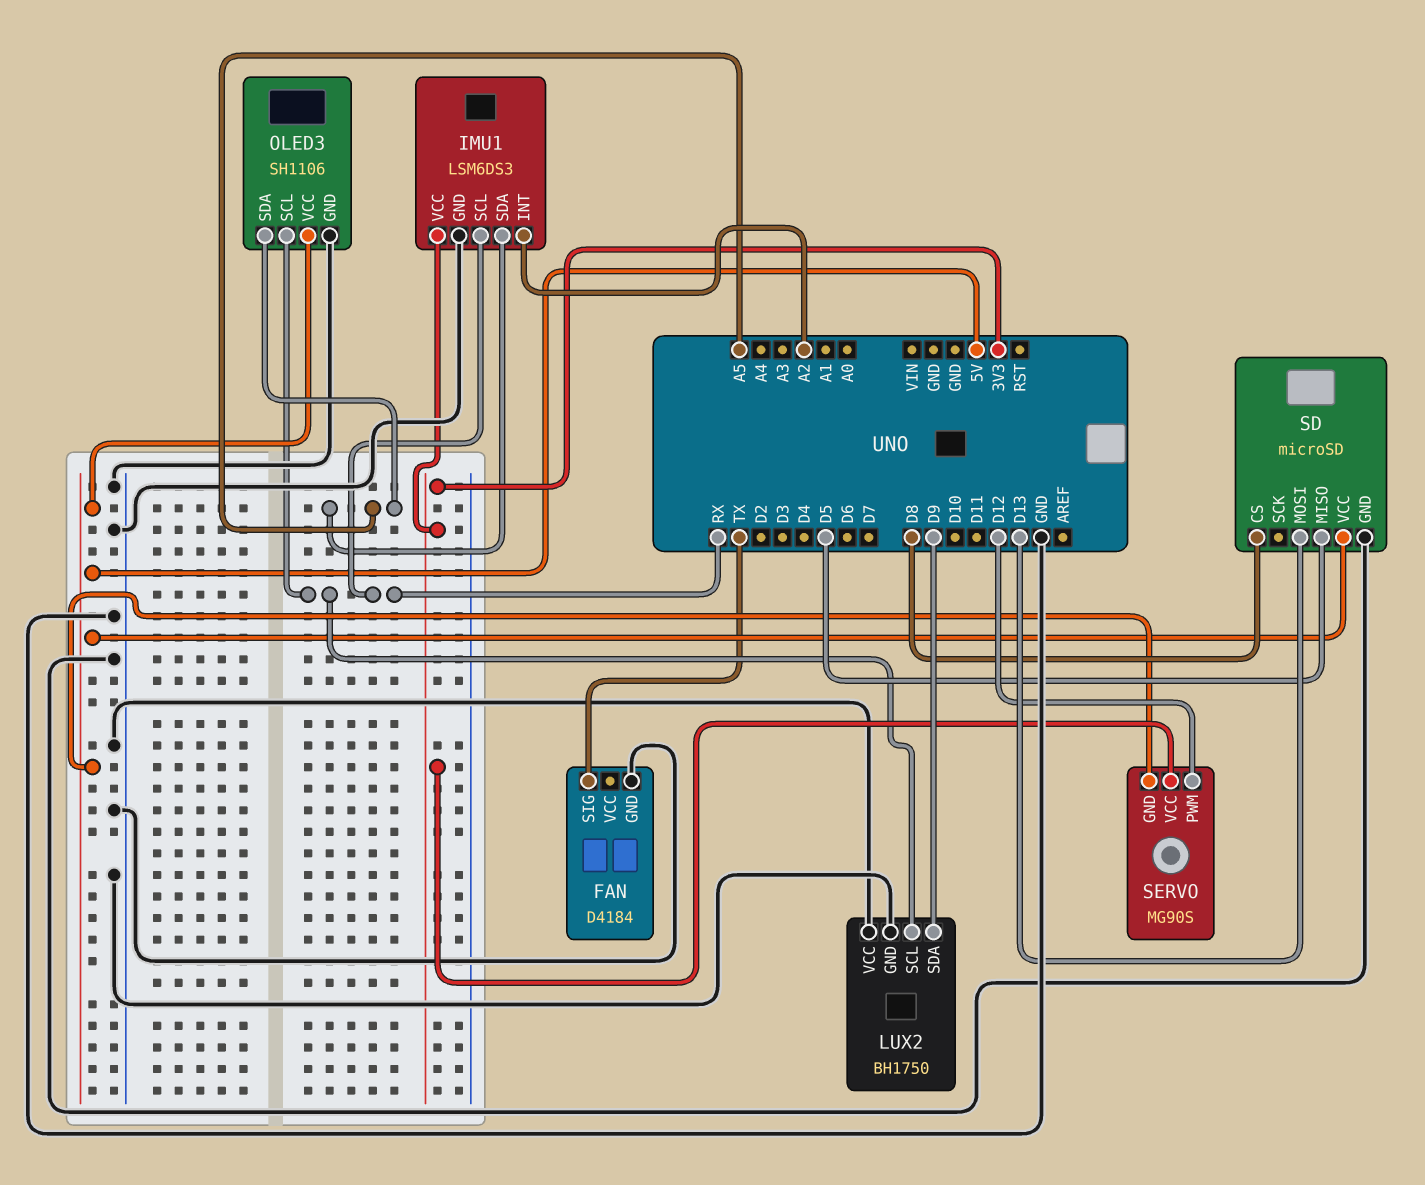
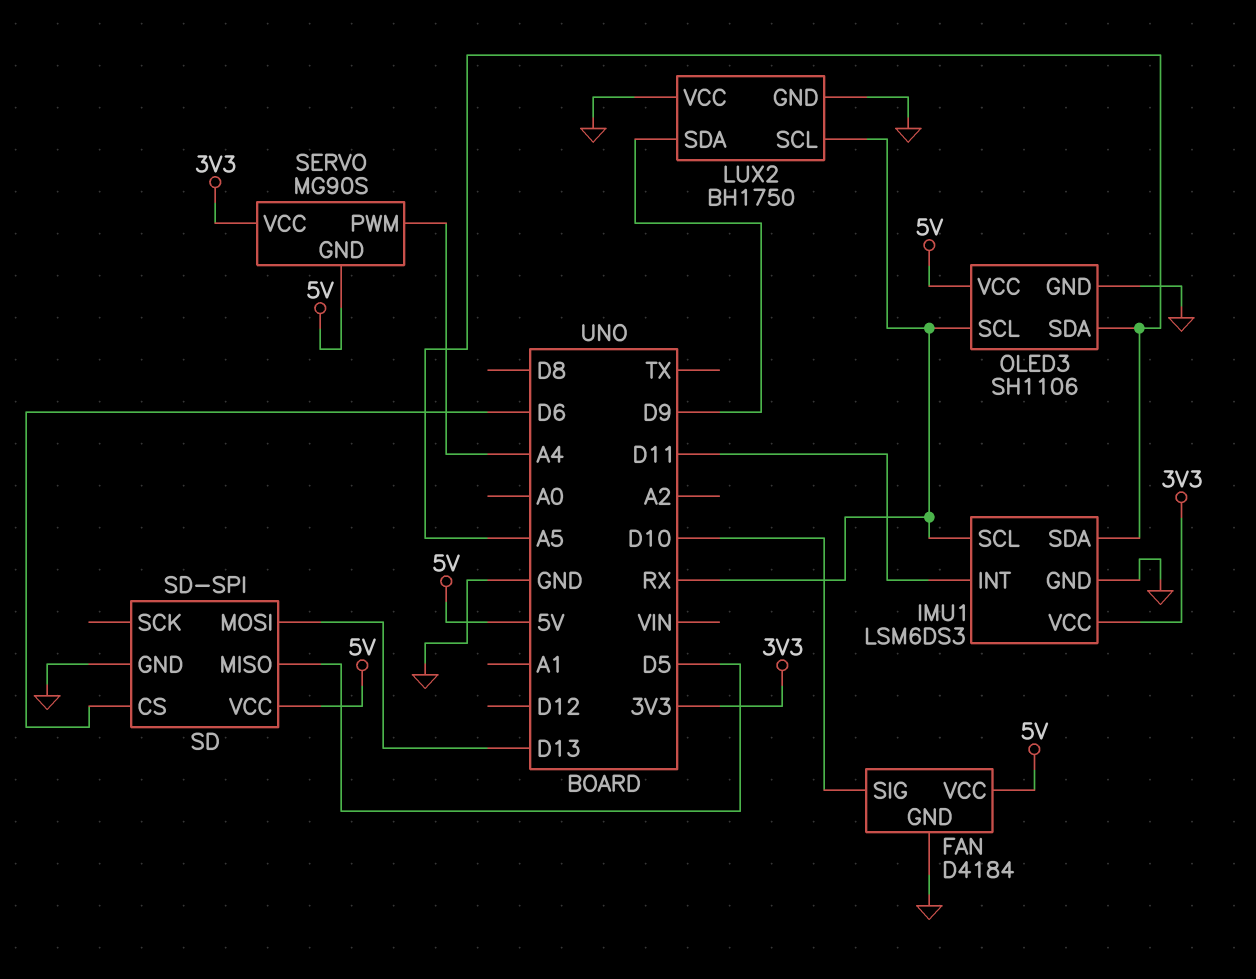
FAN pin SIG: TX -> D10
FAN pin VCC: none -> 5V
IMU1 pin INT: A2 -> D11
SD: microSD -> SD-SPI
SD pin CS: D8 -> D6
SERVO pin PWM: D12 -> A4

